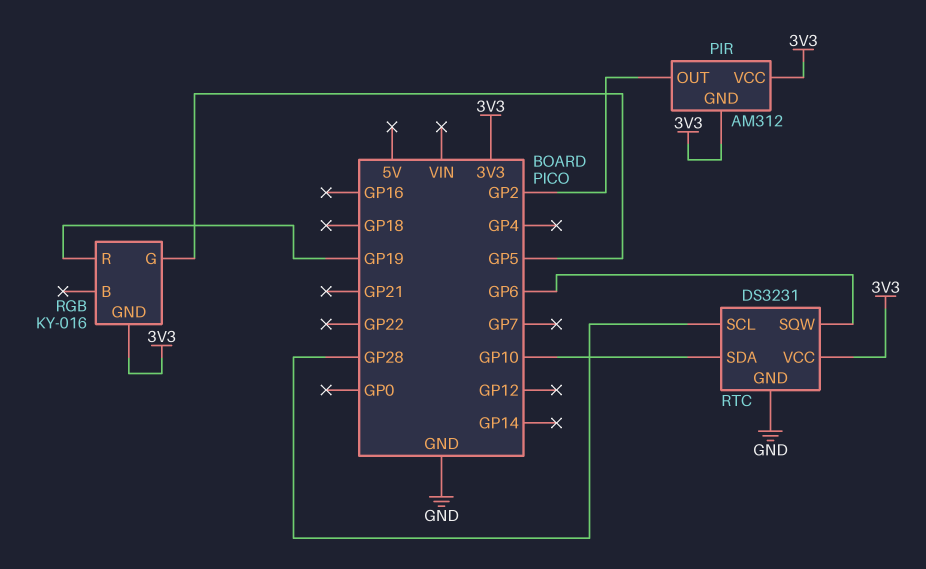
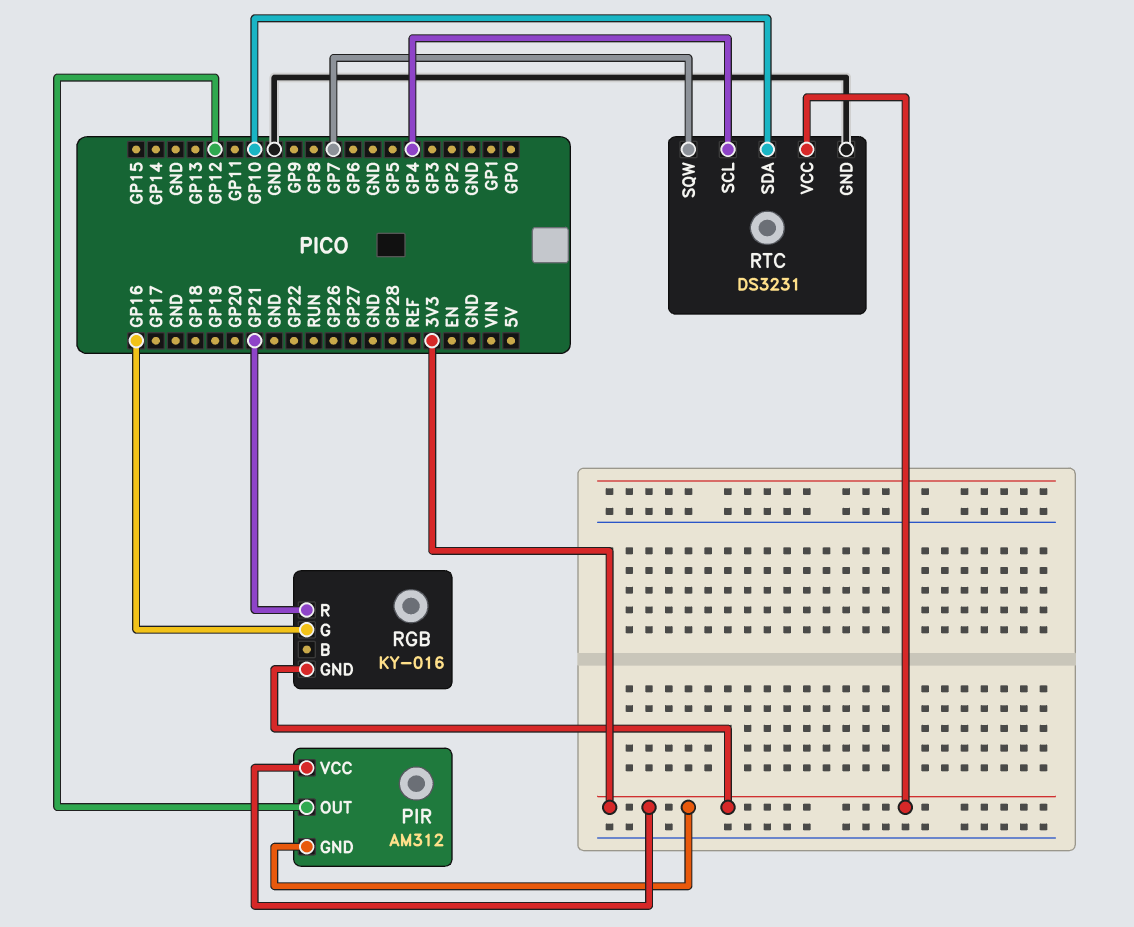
PIR pin OUT: GP2 -> GP12
RGB pin G: GP5 -> GP16
RGB pin R: GP19 -> GP21
RTC pin SCL: GP28 -> GP4
RTC pin SQW: GP6 -> GP7

